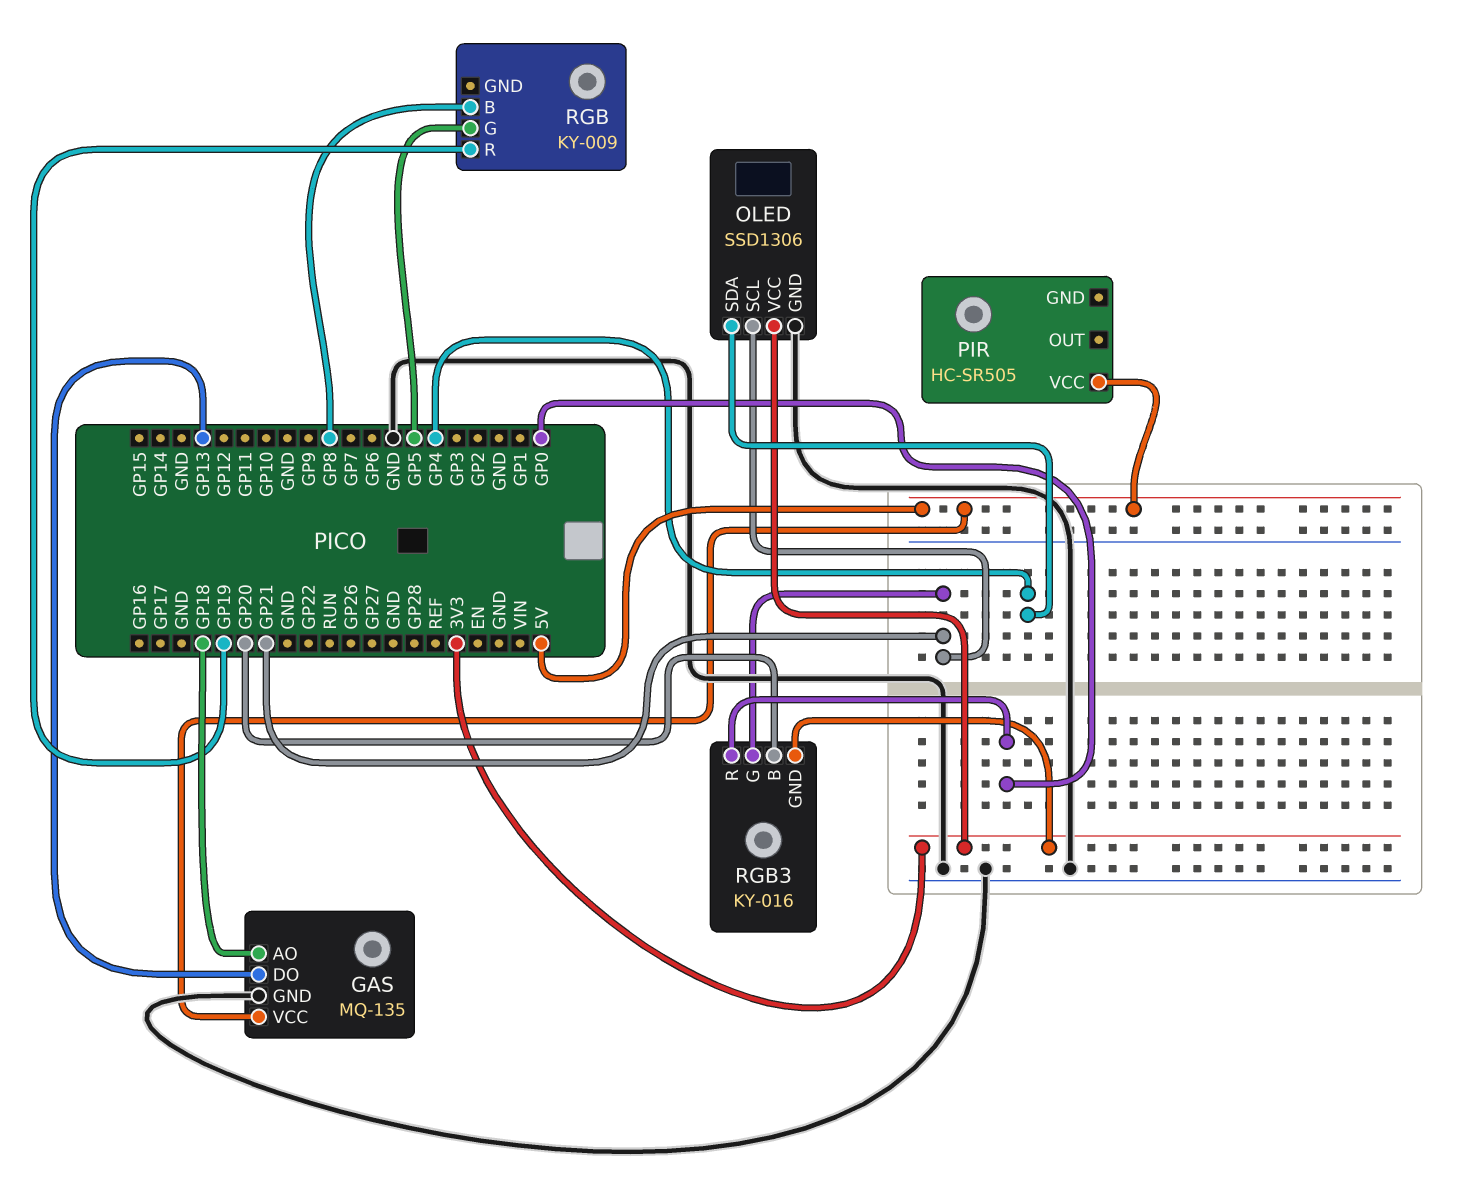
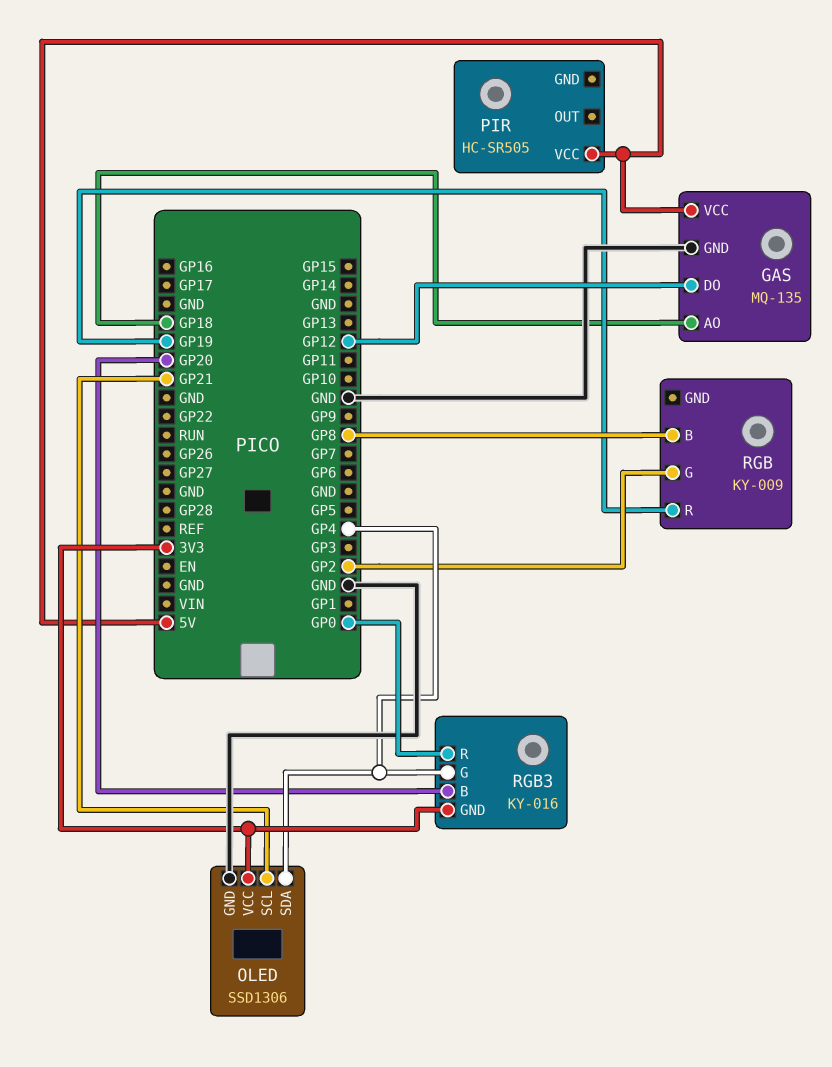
GAS pin DO: GP13 -> GP12
RGB pin G: GP5 -> GP2
RGB3 pin G: GP21 -> GP4

